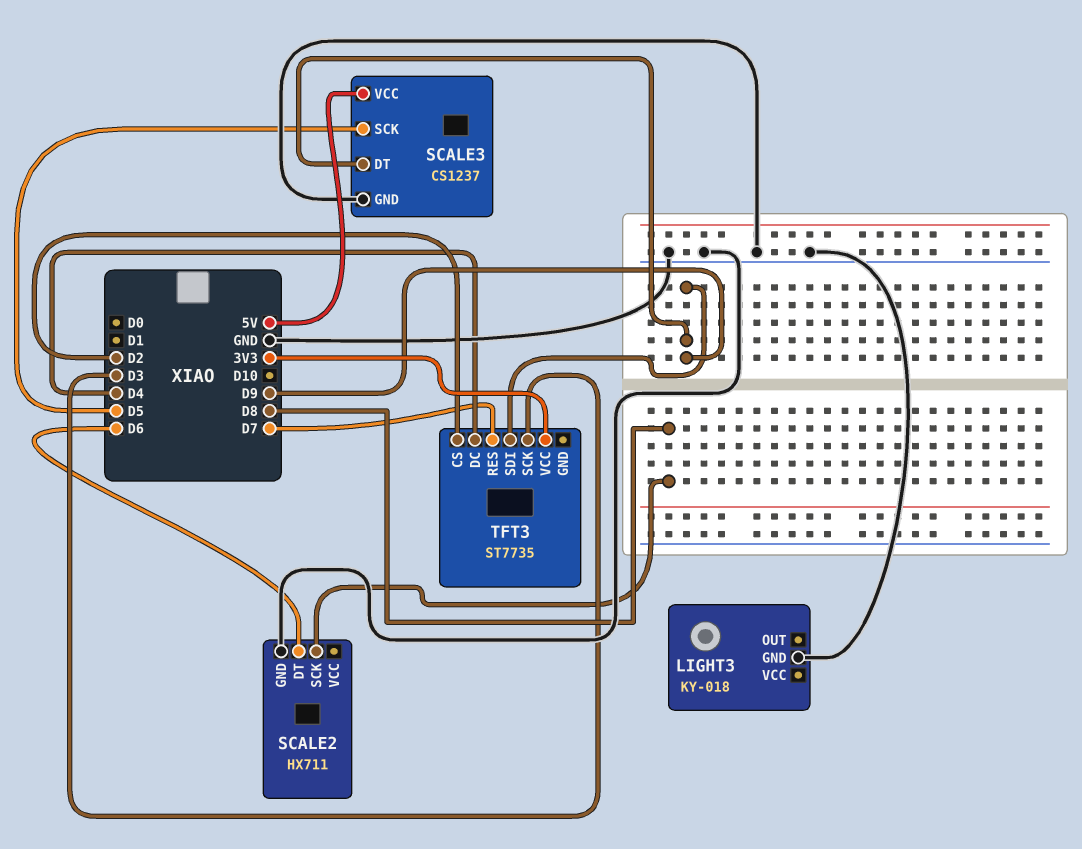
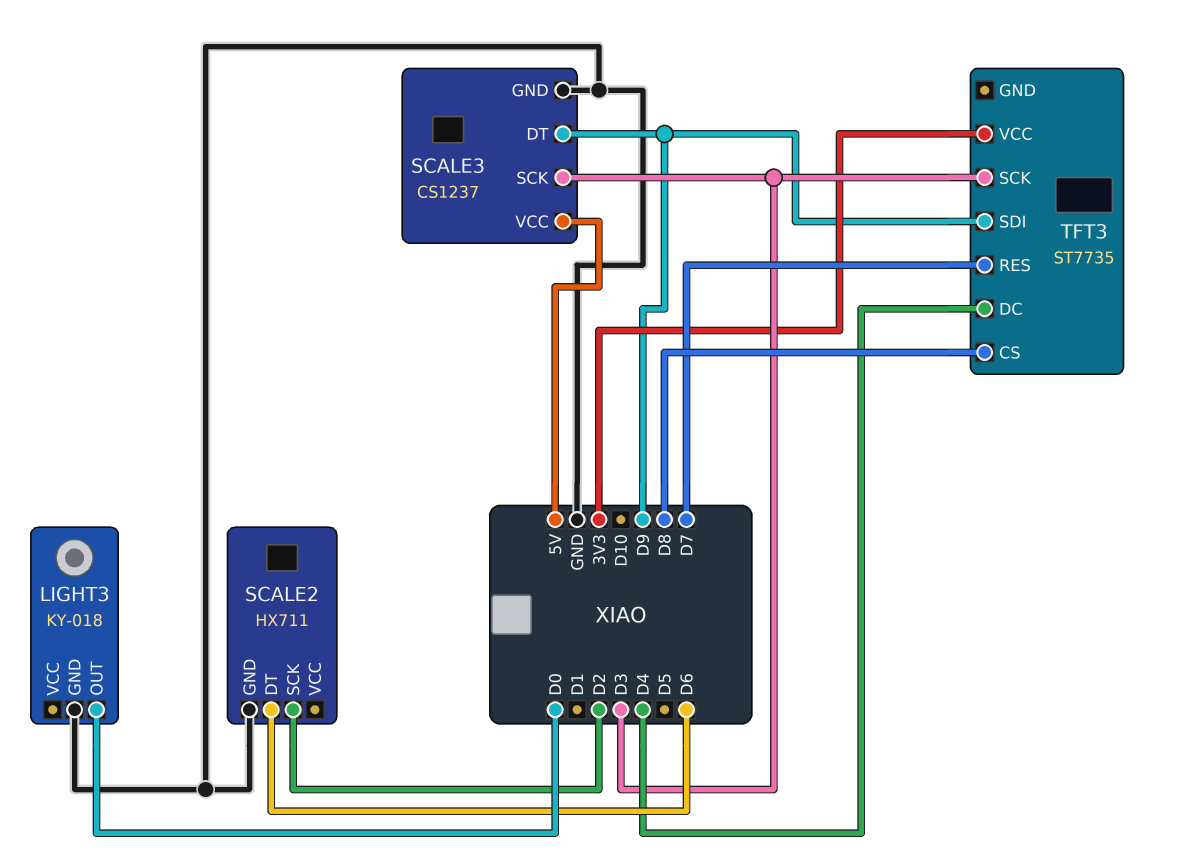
LIGHT3 pin OUT: none -> D0
SCALE2 pin SCK: D8 -> D2
SCALE3 pin SCK: D5 -> D3
TFT3 pin CS: D2 -> D8

